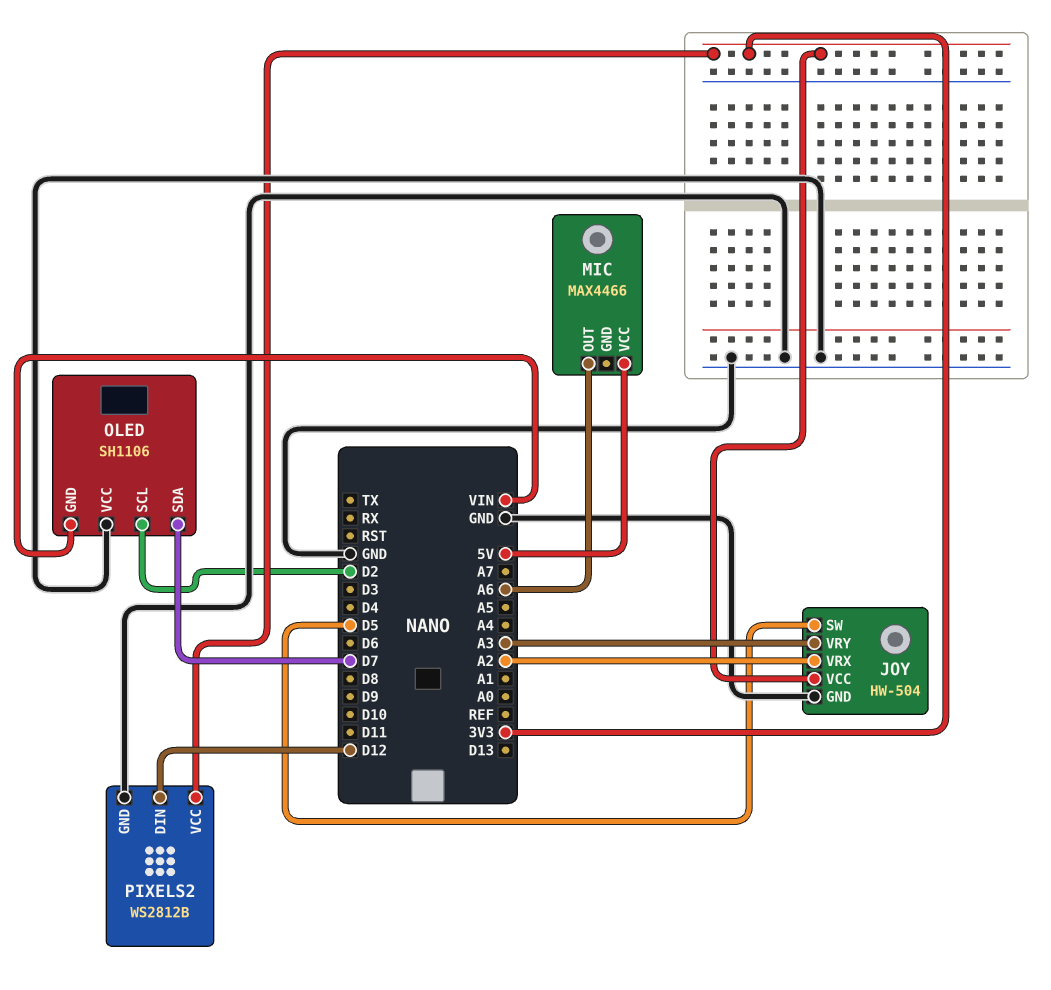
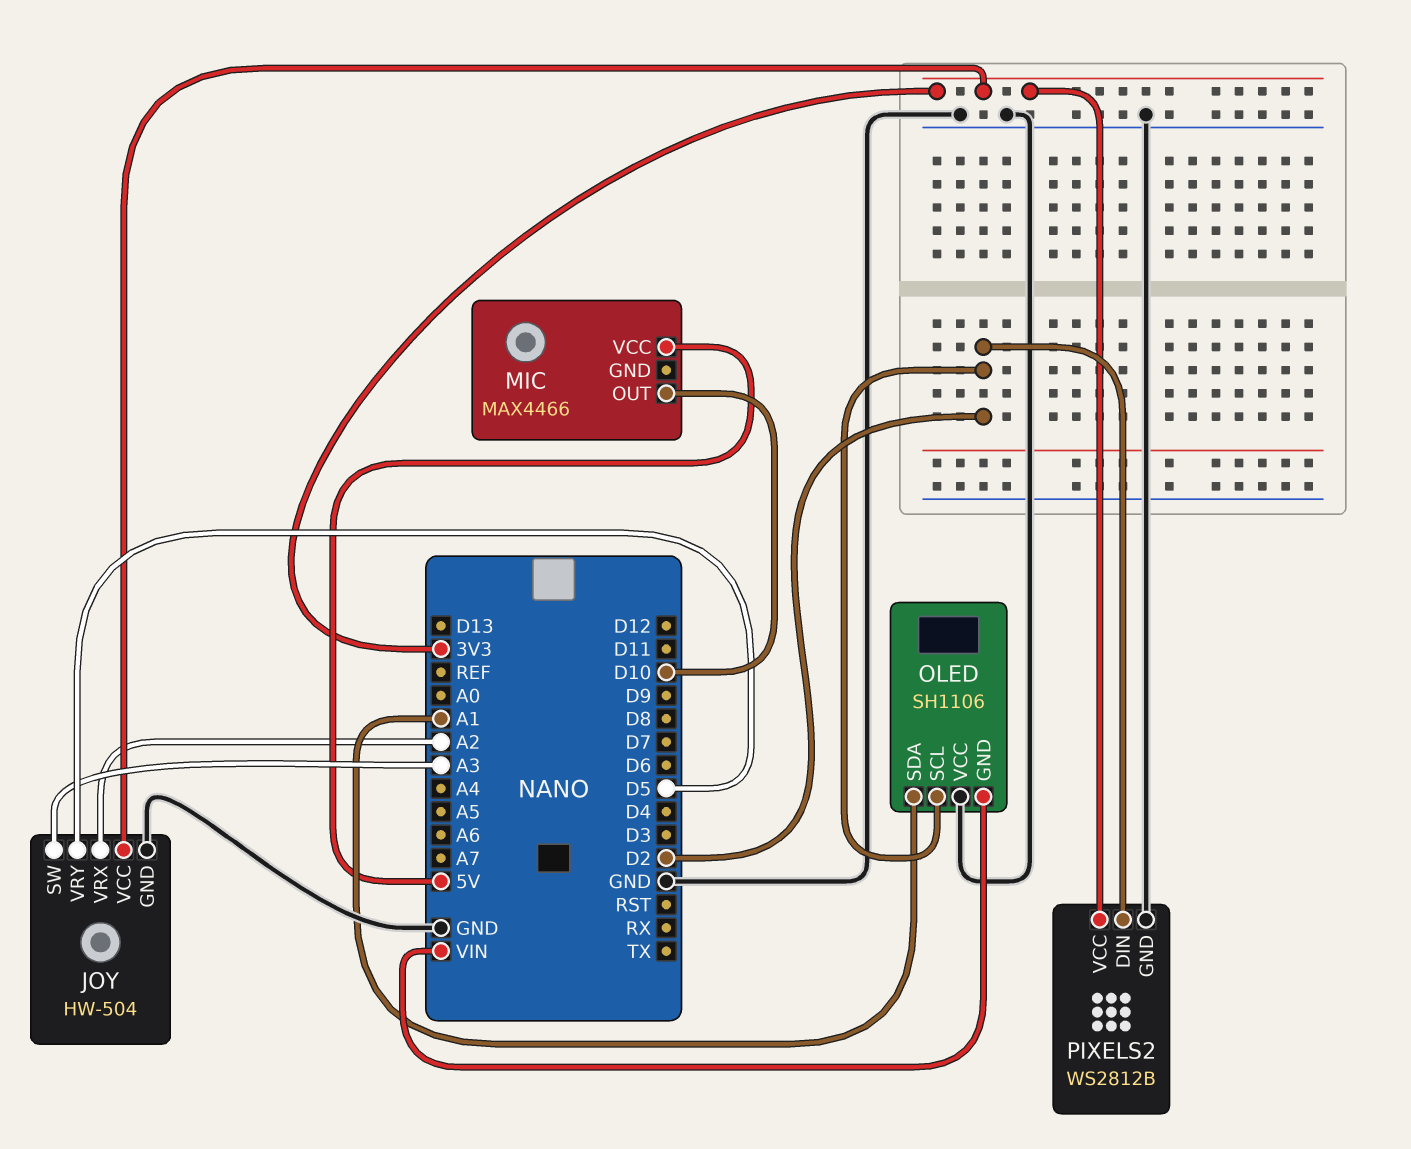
JOY pin SW: D5 -> A3
JOY pin VRY: A3 -> D5
MIC pin OUT: A6 -> D10
OLED pin SDA: D7 -> A1
PIXELS2 pin DIN: D12 -> D2

